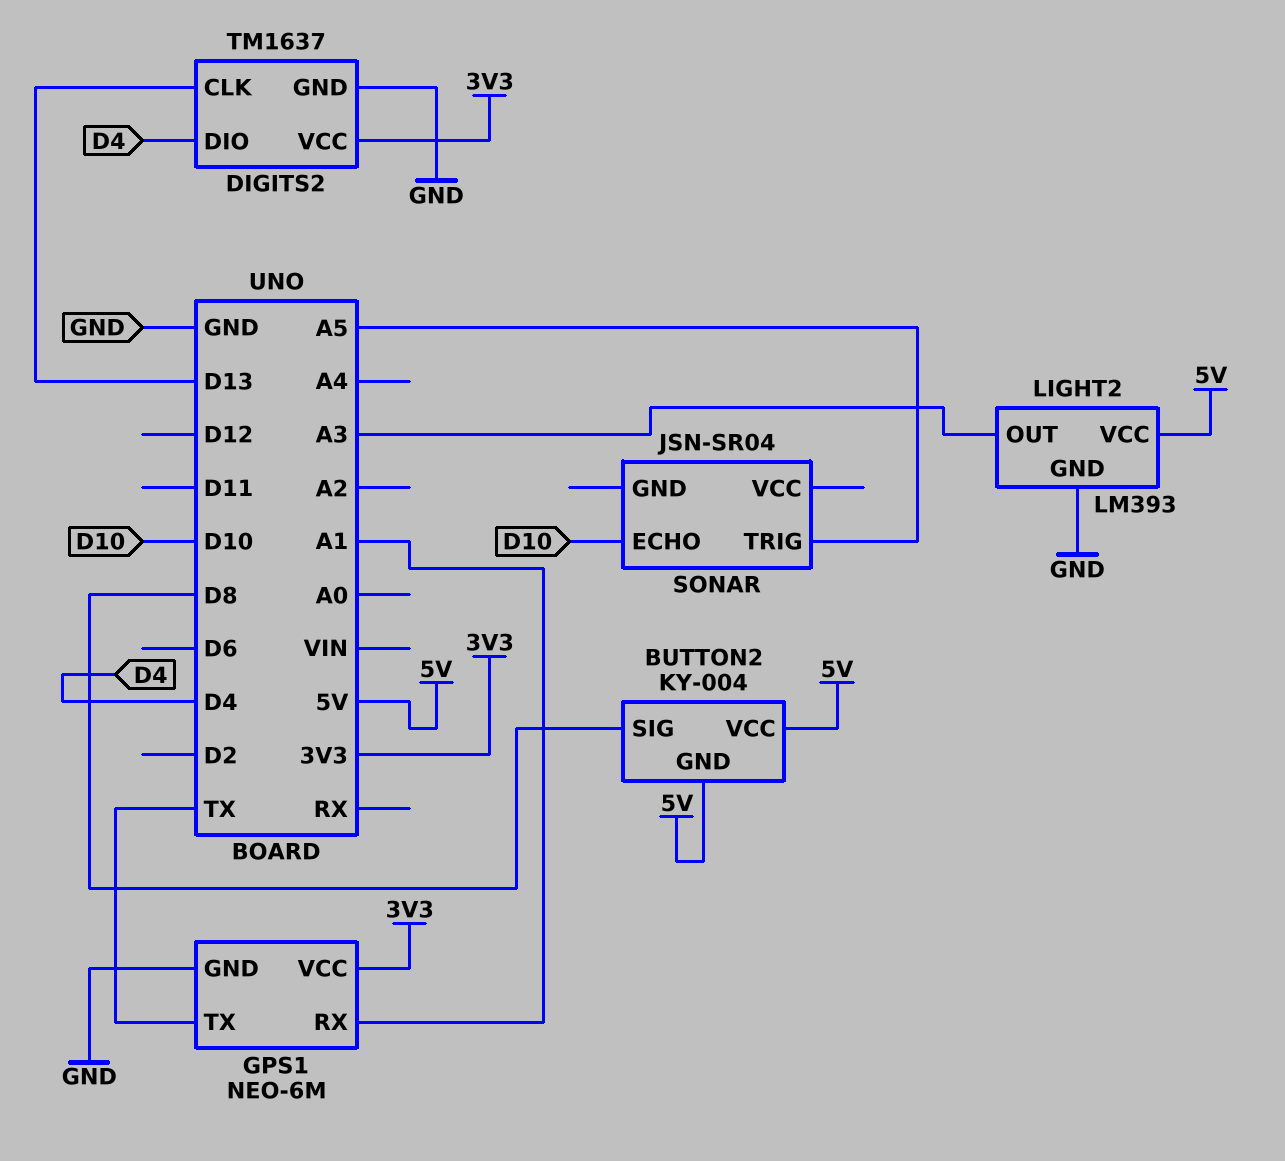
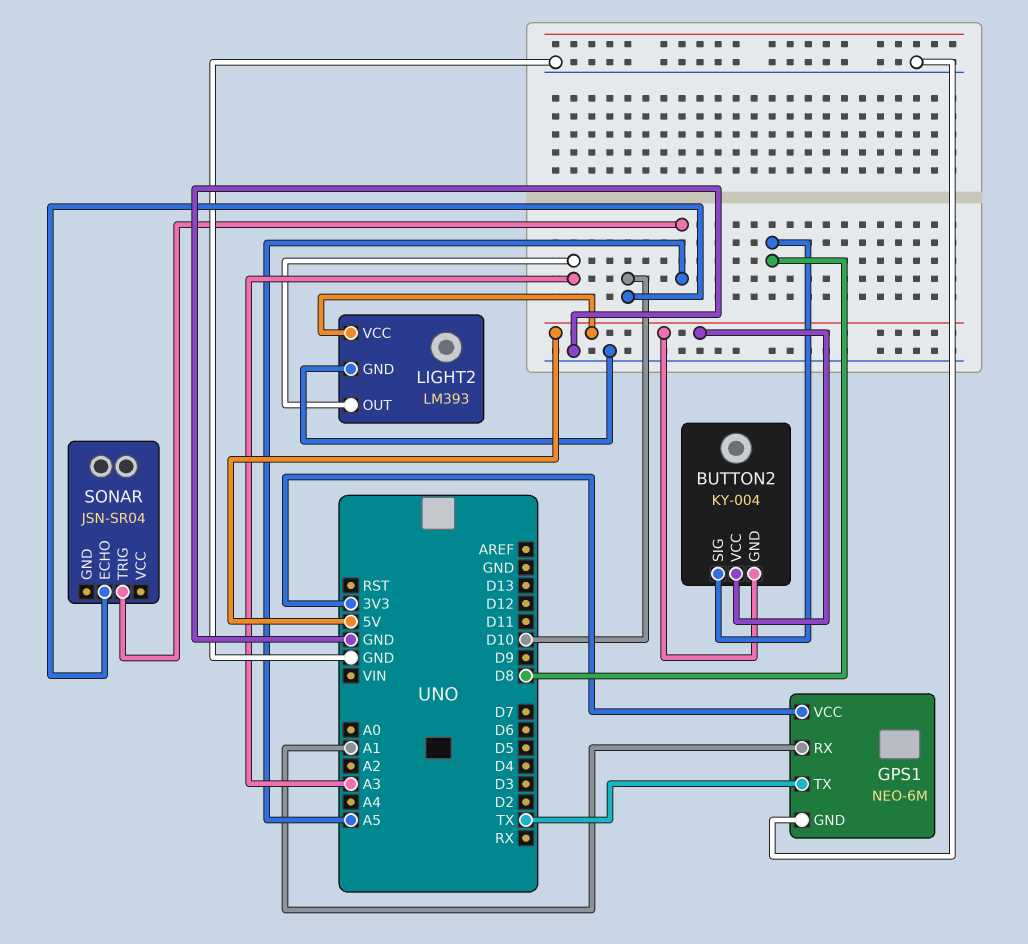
DIGITS2: TM1637 -> none
DIGITS2 pin CLK: D13 -> none
DIGITS2 pin DIO: D4 -> none
DIGITS2 pin GND: GND -> none
DIGITS2 pin VCC: 3V3 -> none

